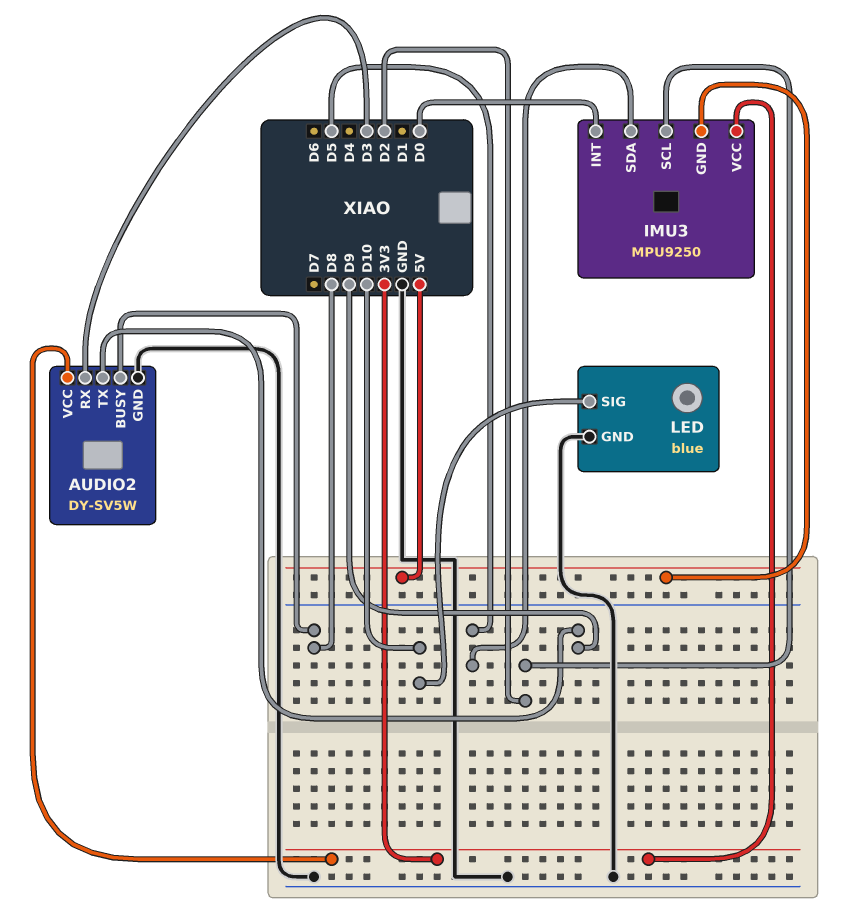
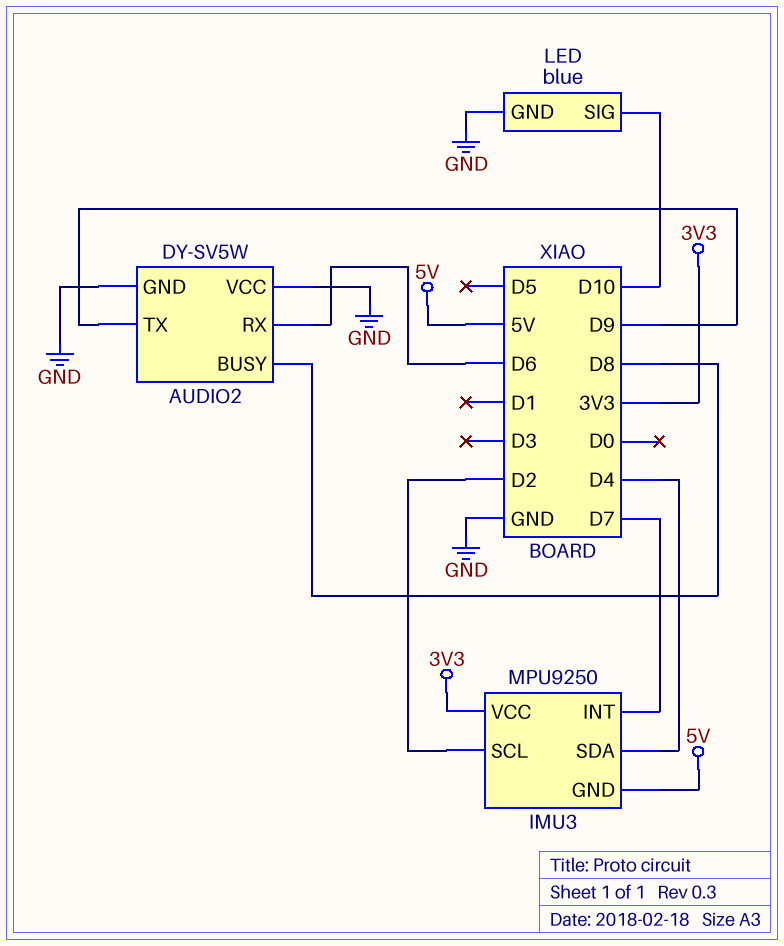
AUDIO2 pin RX: D3 -> D6
AUDIO2 pin VCC: 3V3 -> GND
IMU3 pin INT: D0 -> D7
IMU3 pin SDA: D5 -> D4

